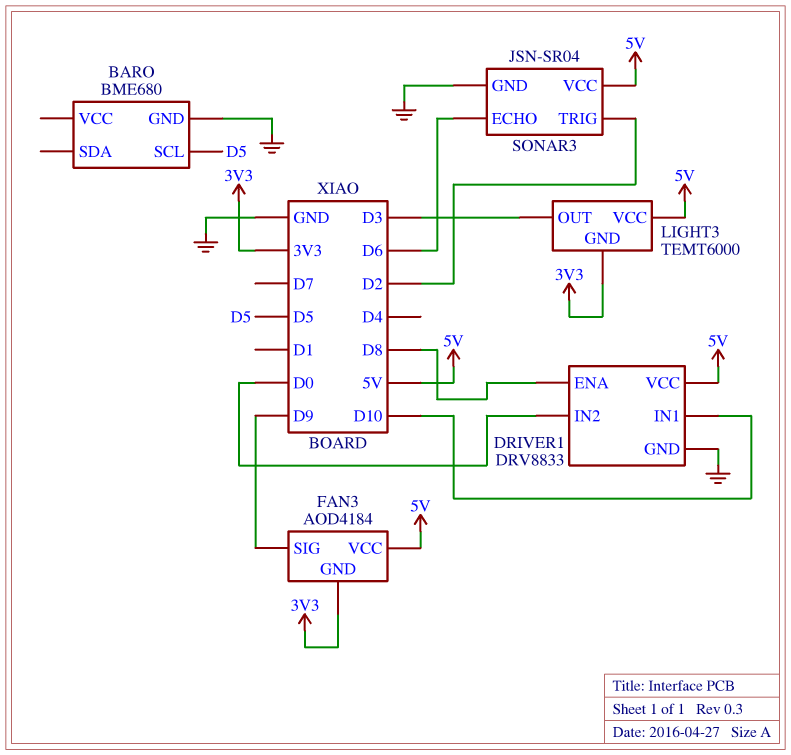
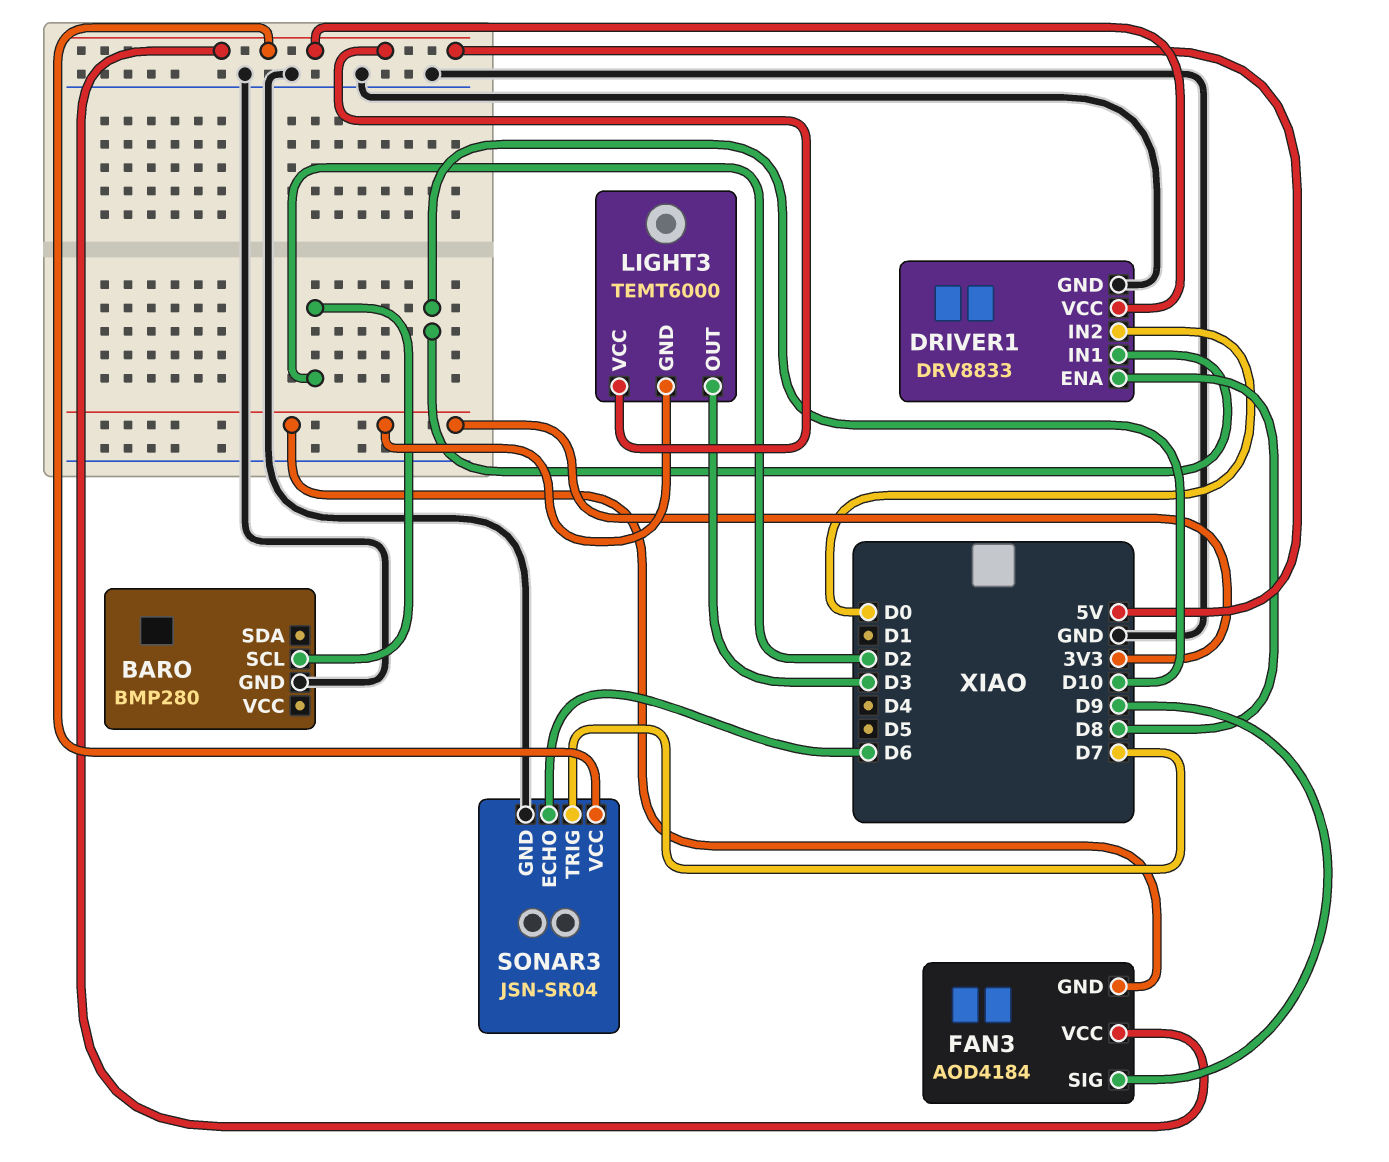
BARO: BME680 -> BMP280
BARO pin SCL: D5 -> D2
SONAR3 pin TRIG: D2 -> D7

